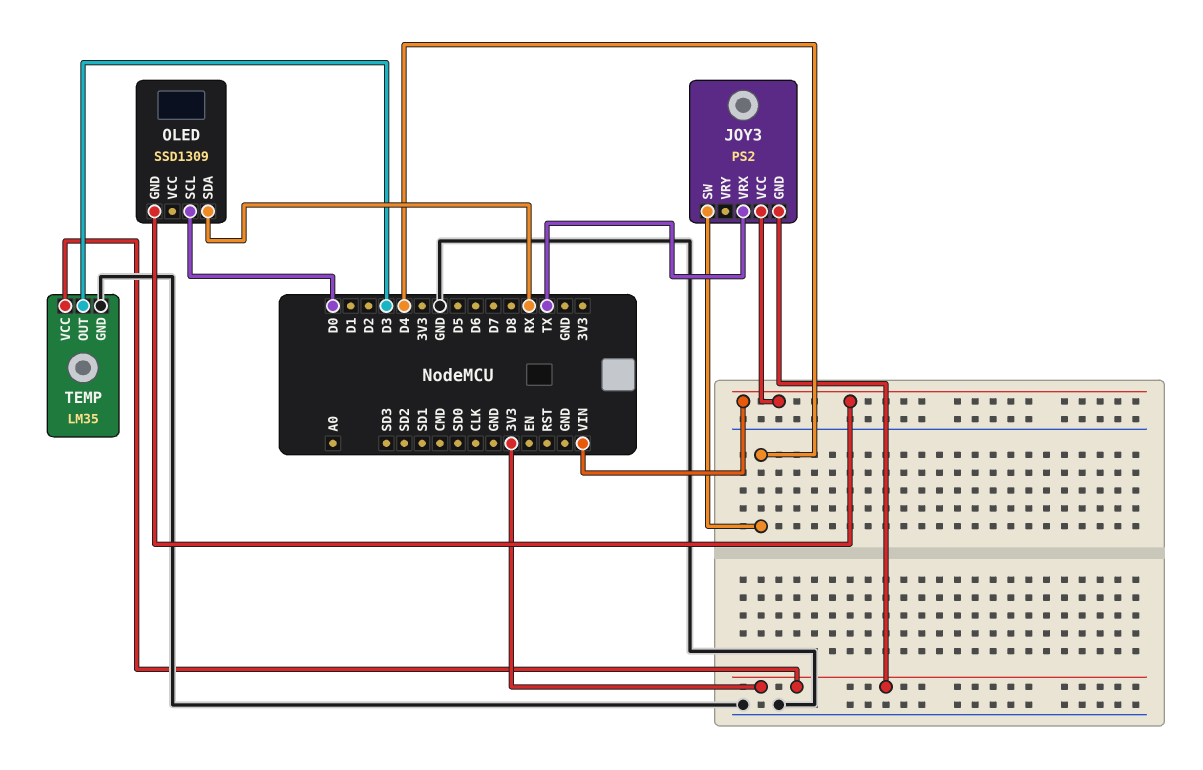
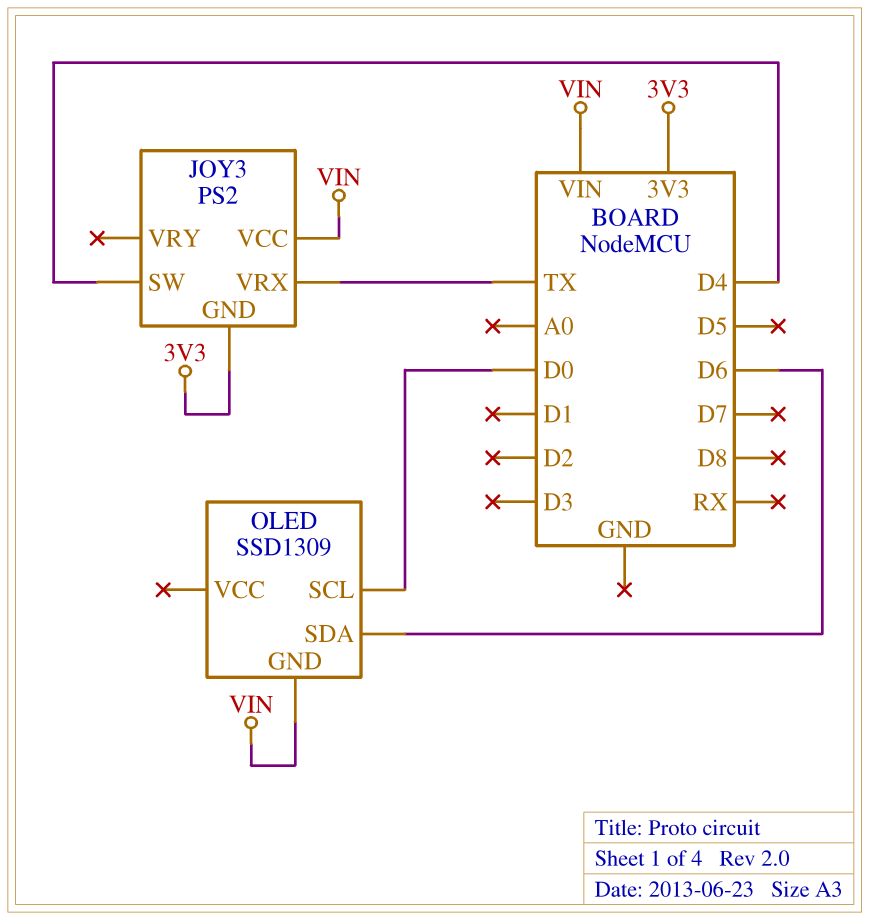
OLED pin SDA: RX -> D6
TEMP: LM35 -> none
TEMP pin GND: GND -> none
TEMP pin OUT: D3 -> none
TEMP pin VCC: 3V3 -> none

